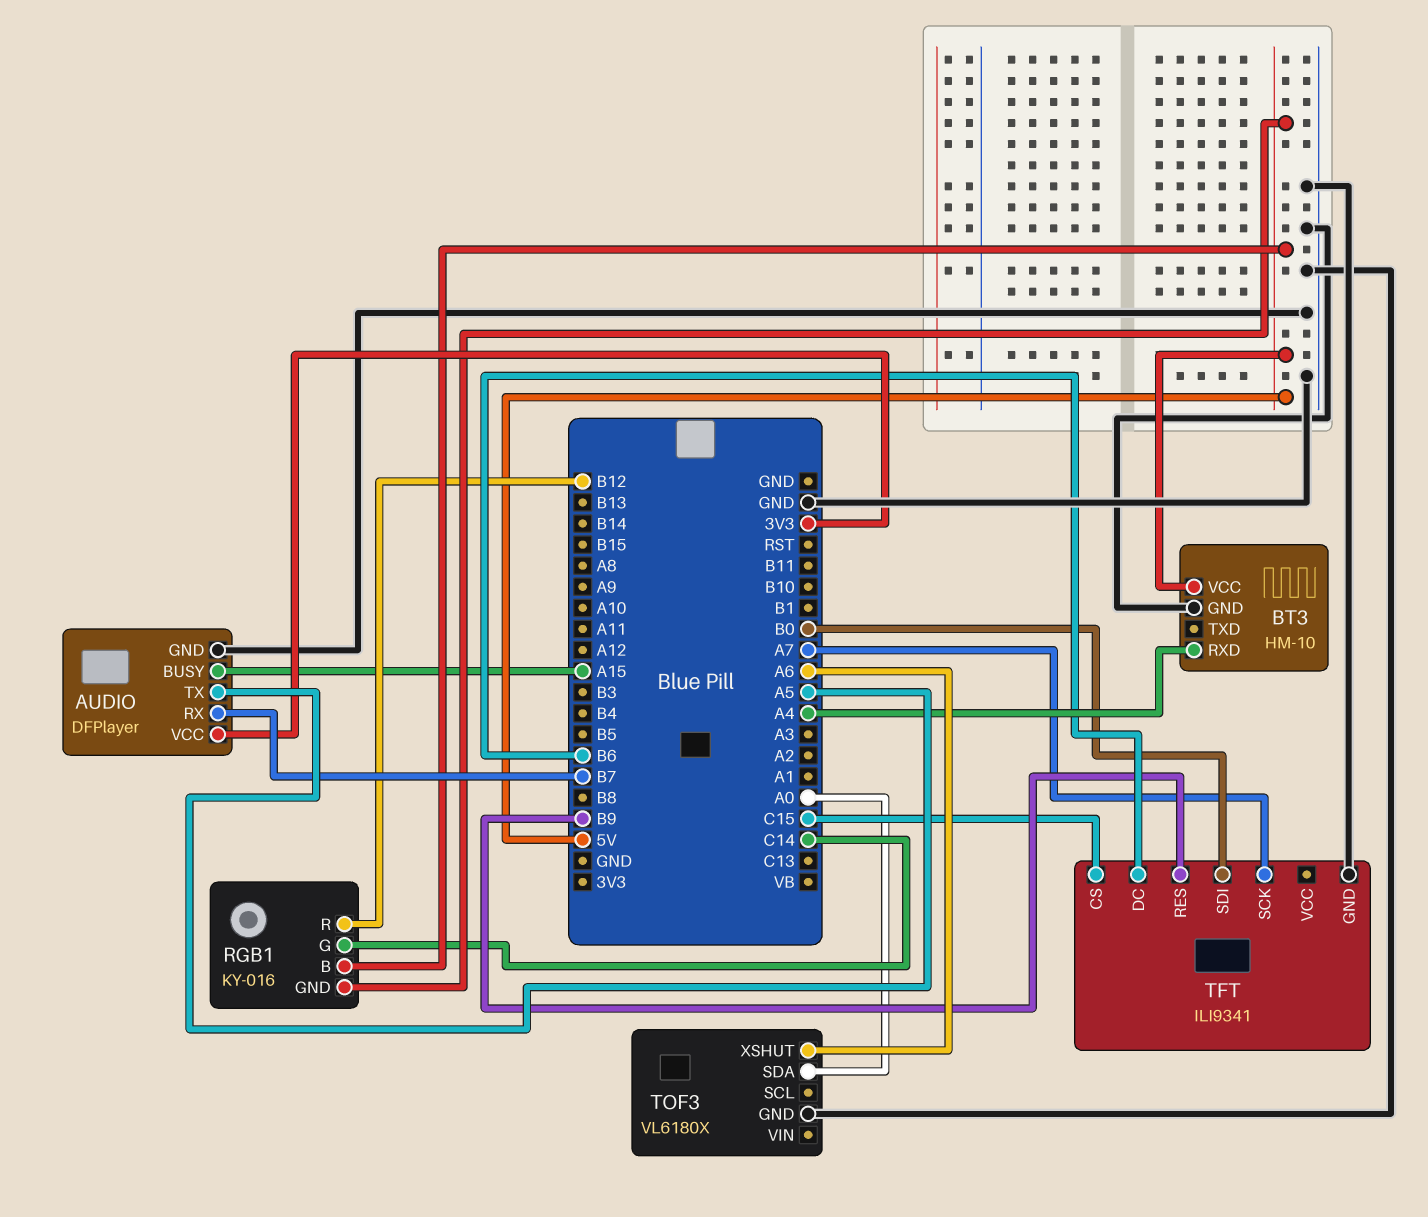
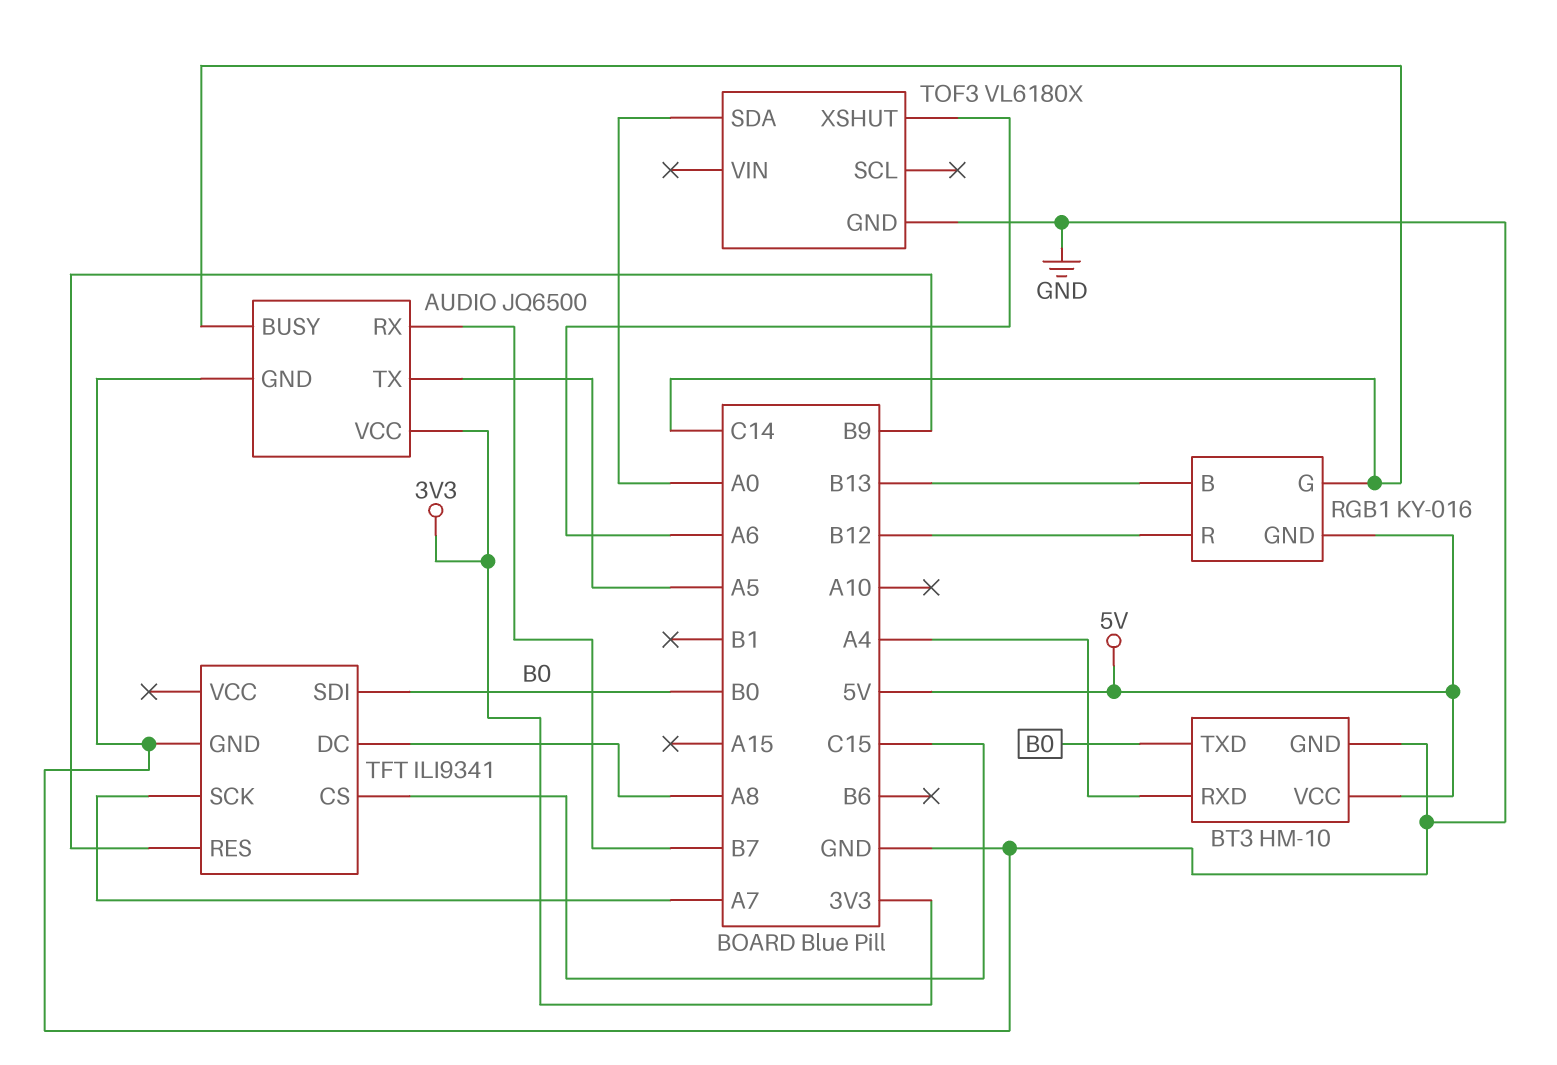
AUDIO: DFPlayer -> JQ6500
AUDIO pin BUSY: A15 -> C14
BT3 pin TXD: none -> B0
RGB1 pin B: 5V -> B13
TFT pin DC: B6 -> A8

